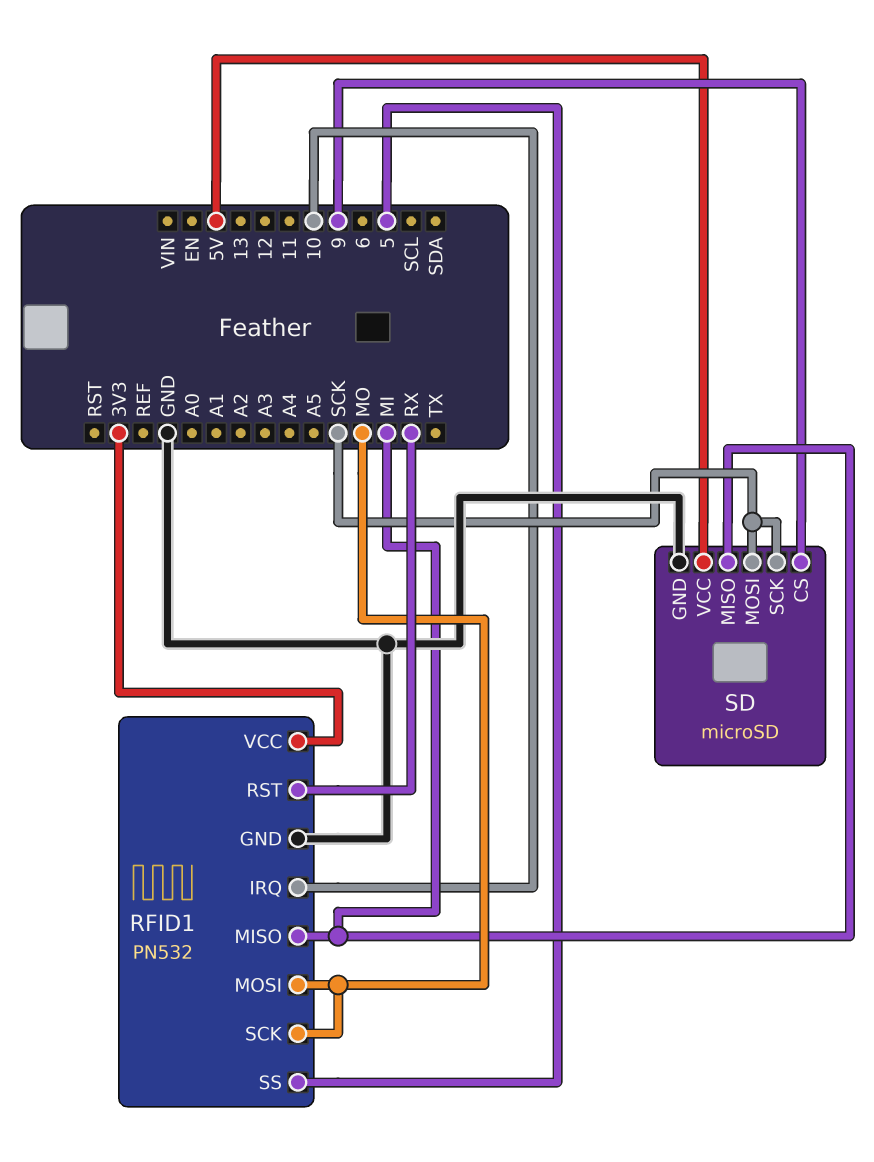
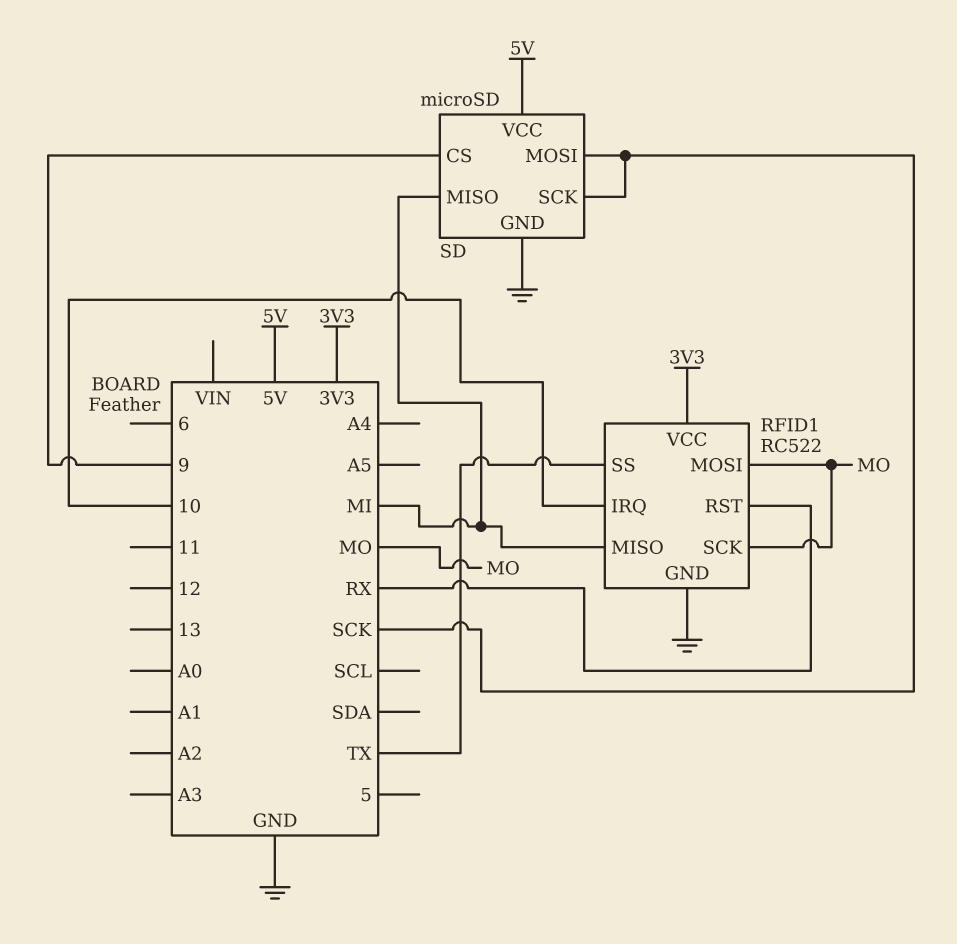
RFID1: PN532 -> RC522
RFID1 pin SS: 5 -> TX

